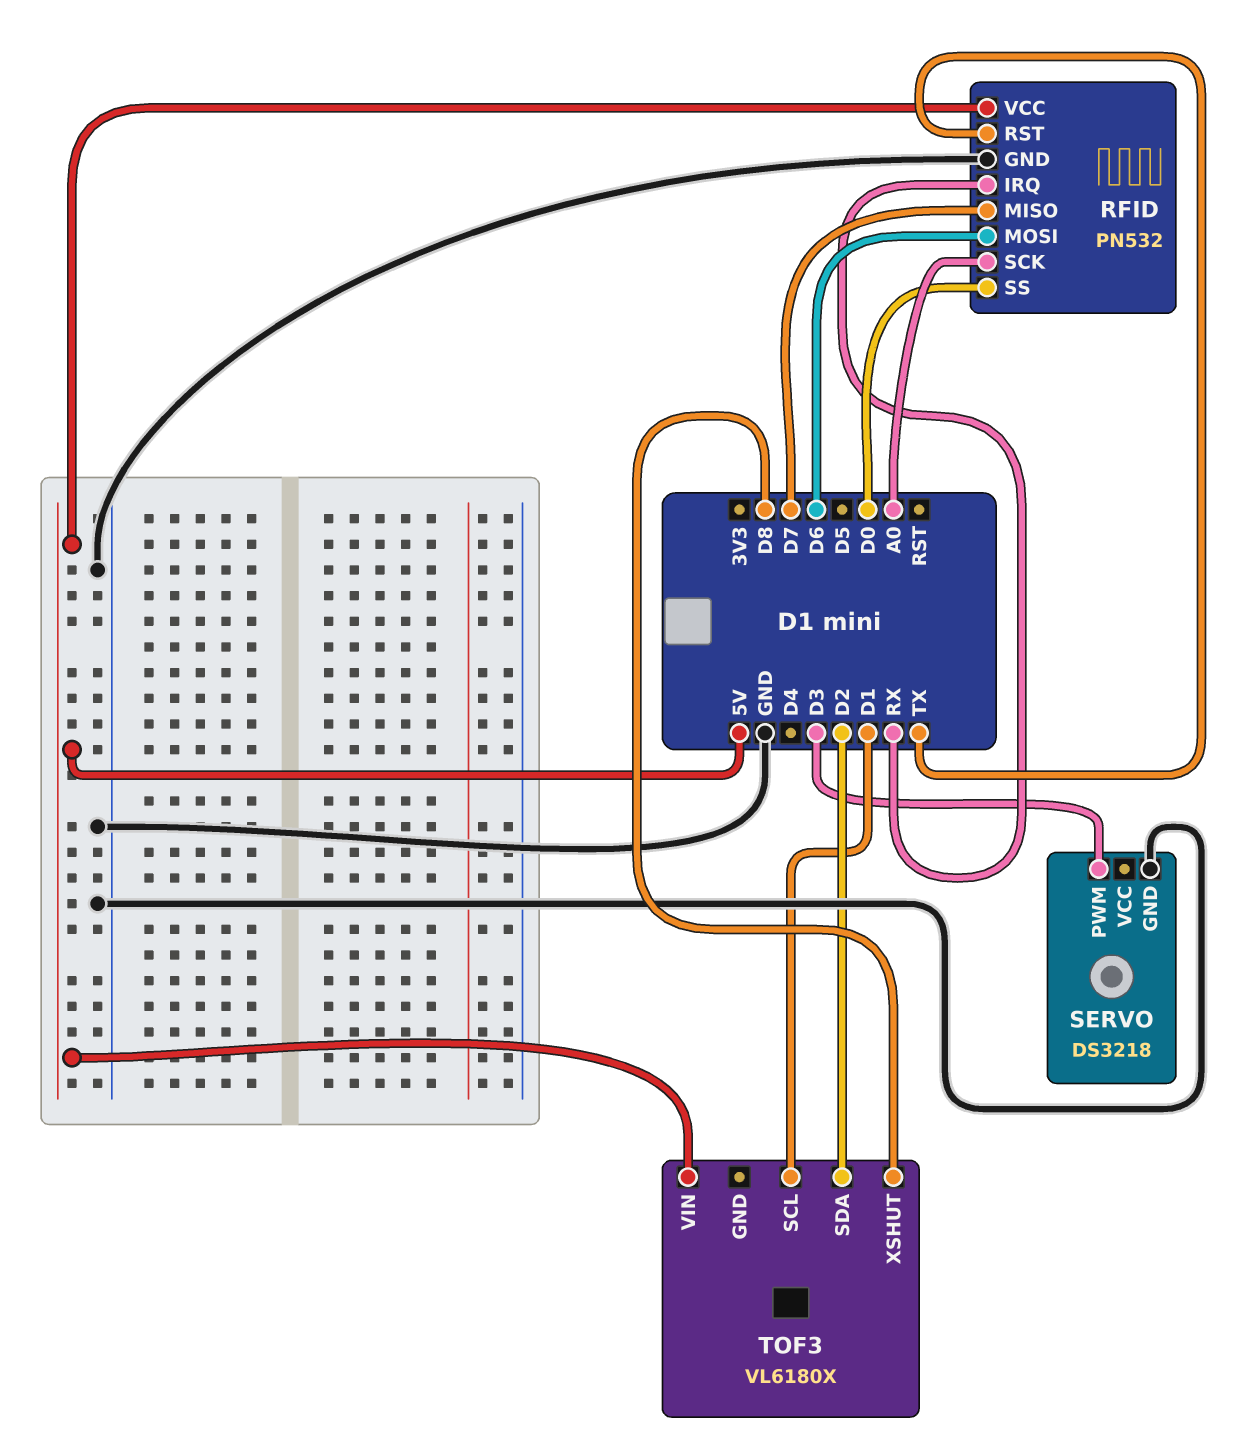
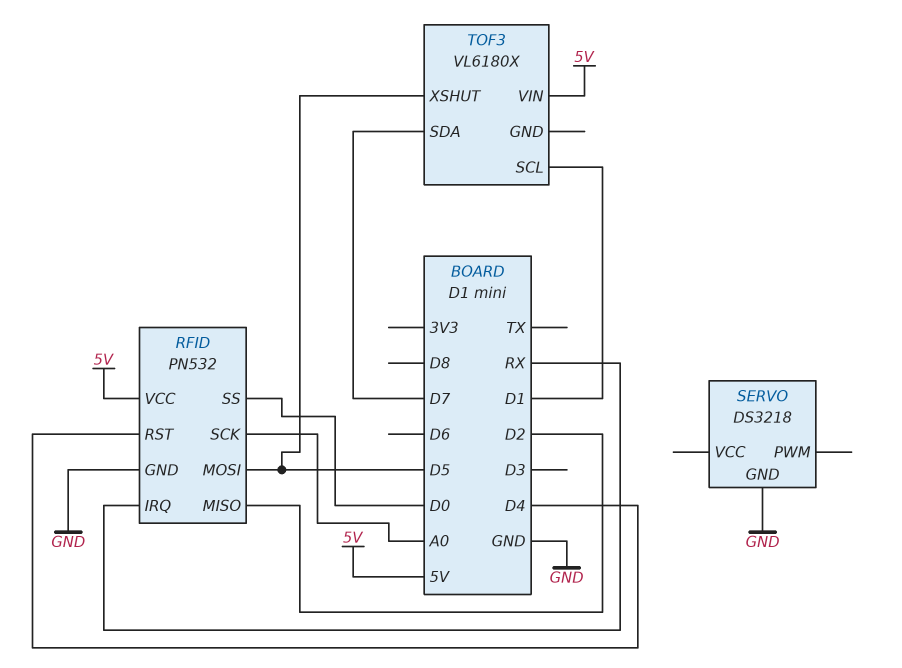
RFID pin MISO: D7 -> D2
RFID pin MOSI: D6 -> D5
RFID pin RST: TX -> D4
SERVO pin PWM: D3 -> none
TOF3 pin SDA: D2 -> D7
TOF3 pin XSHUT: D8 -> D5

